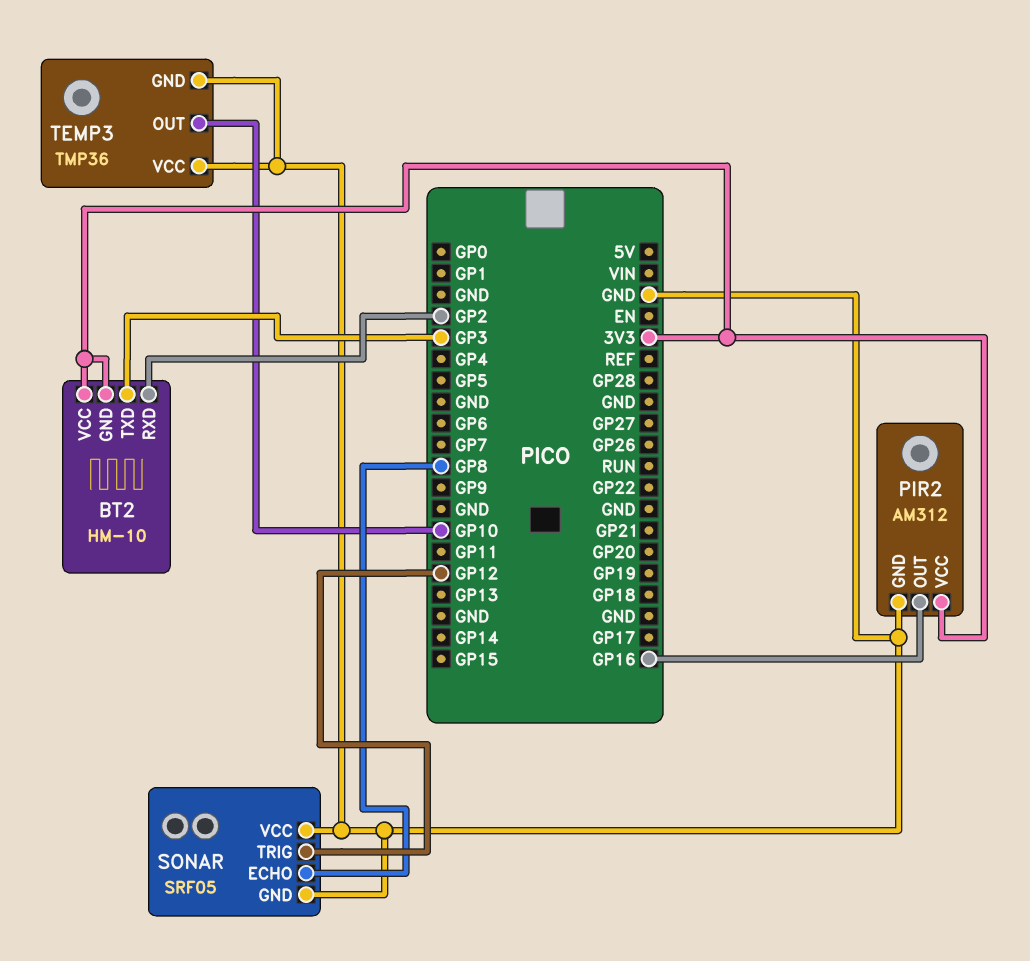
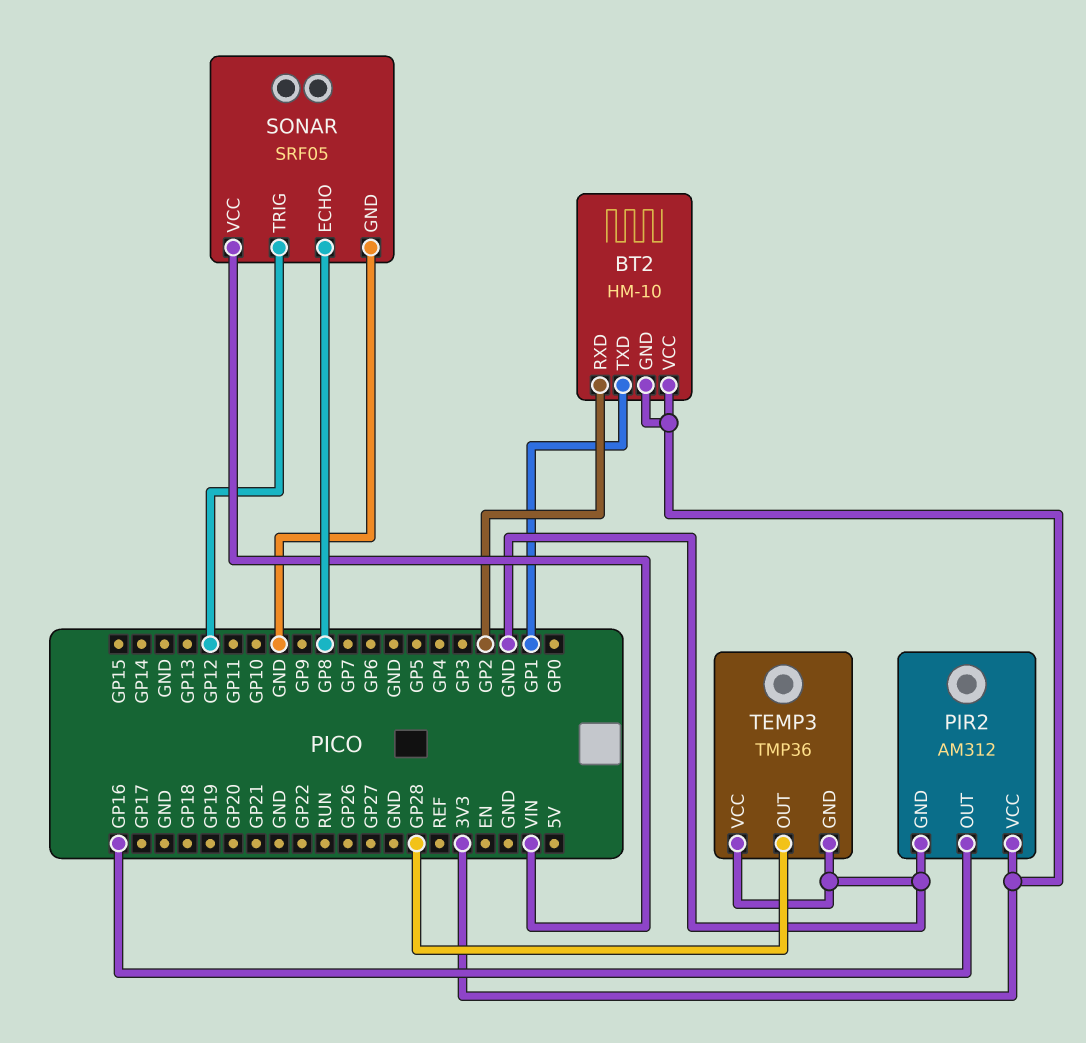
BT2 pin TXD: GP3 -> GP1
SONAR pin VCC: GND -> VIN
TEMP3 pin OUT: GP10 -> GP28

